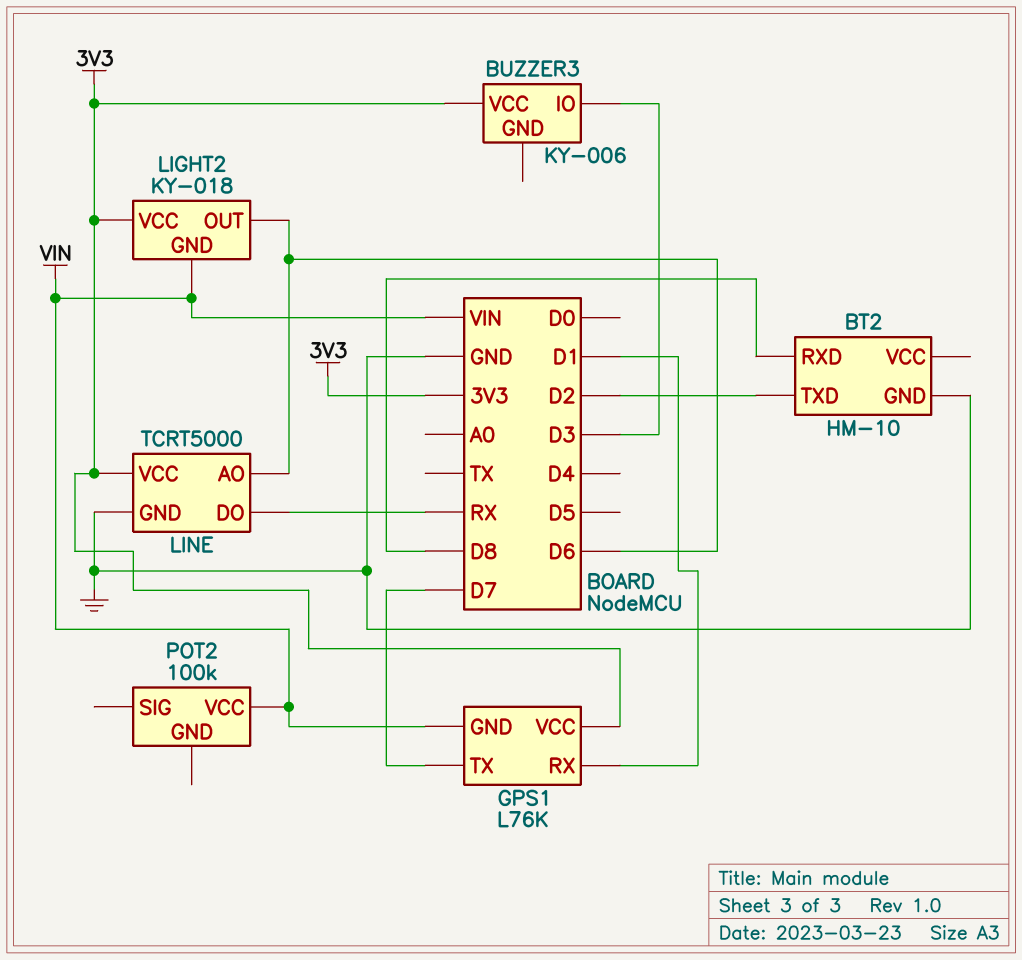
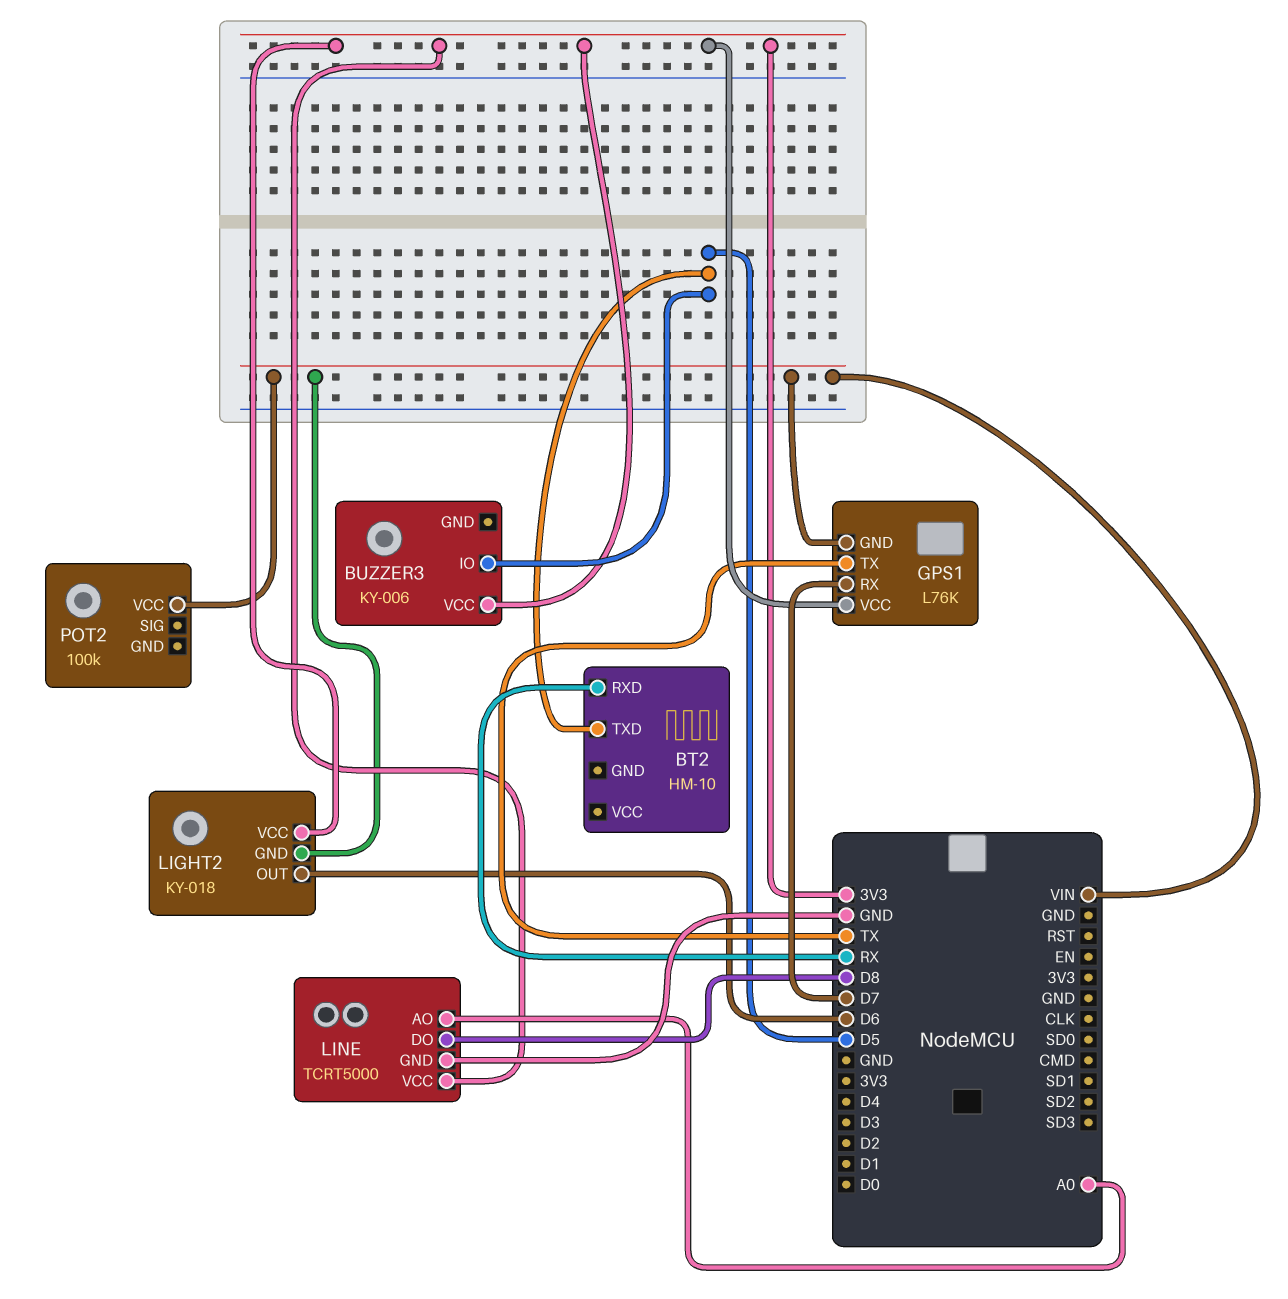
BT2 pin GND: GND -> none
BT2 pin RXD: D8 -> RX
BT2 pin TXD: D2 -> D5
BUZZER3 pin IO: D3 -> D5
GPS1 pin RX: D1 -> D7
GPS1 pin TX: D7 -> TX
LINE pin AO: D6 -> A0
LINE pin DO: RX -> D8

